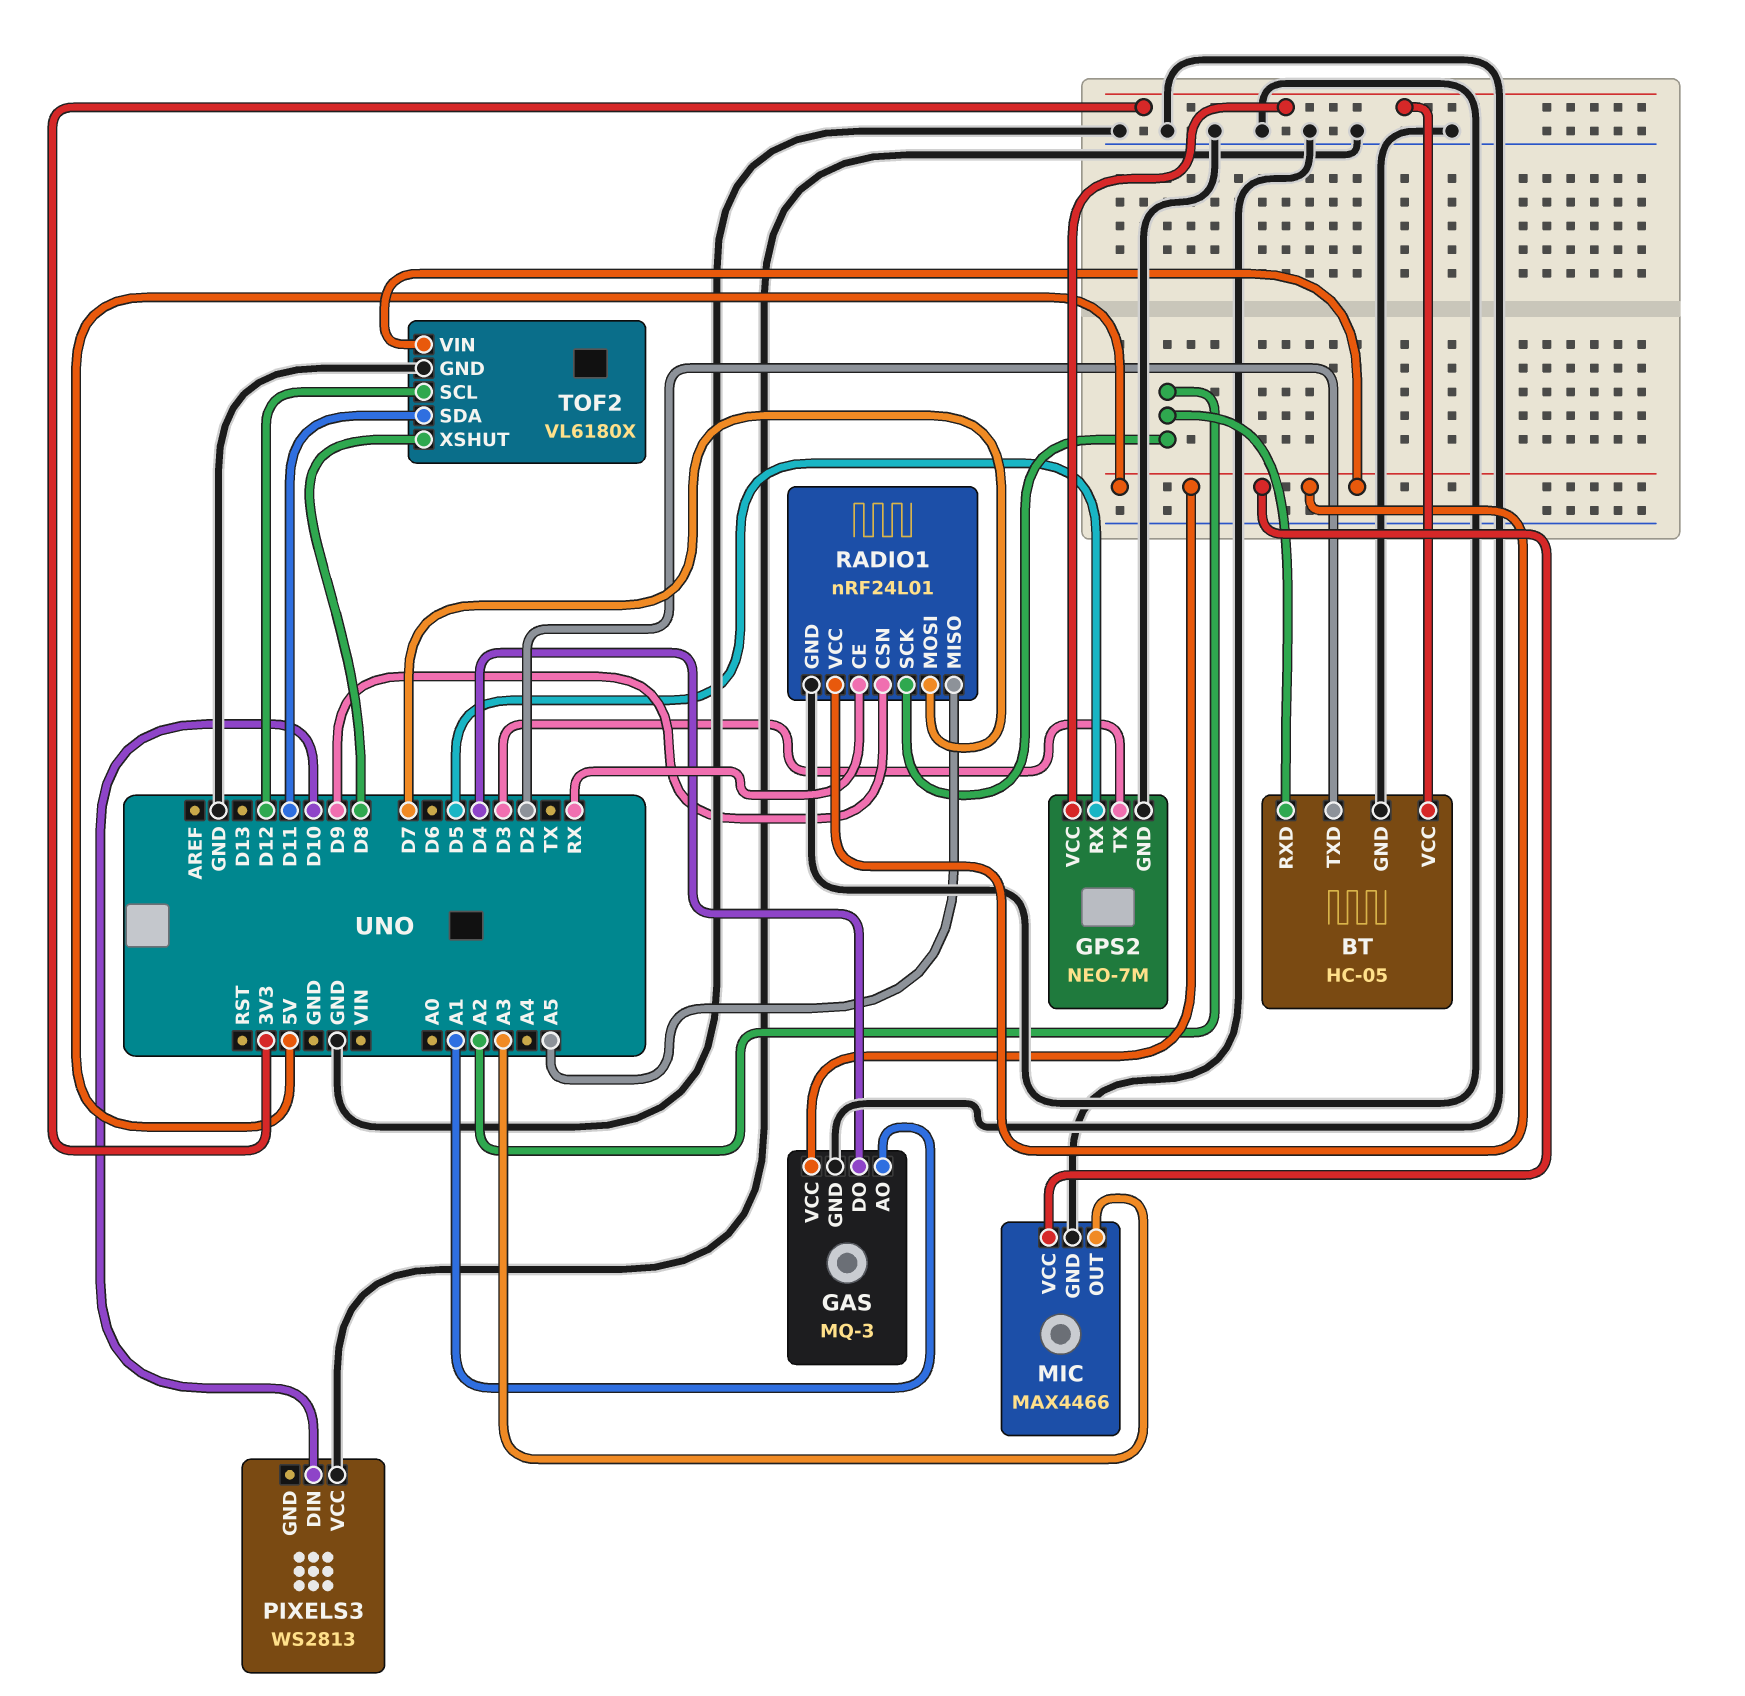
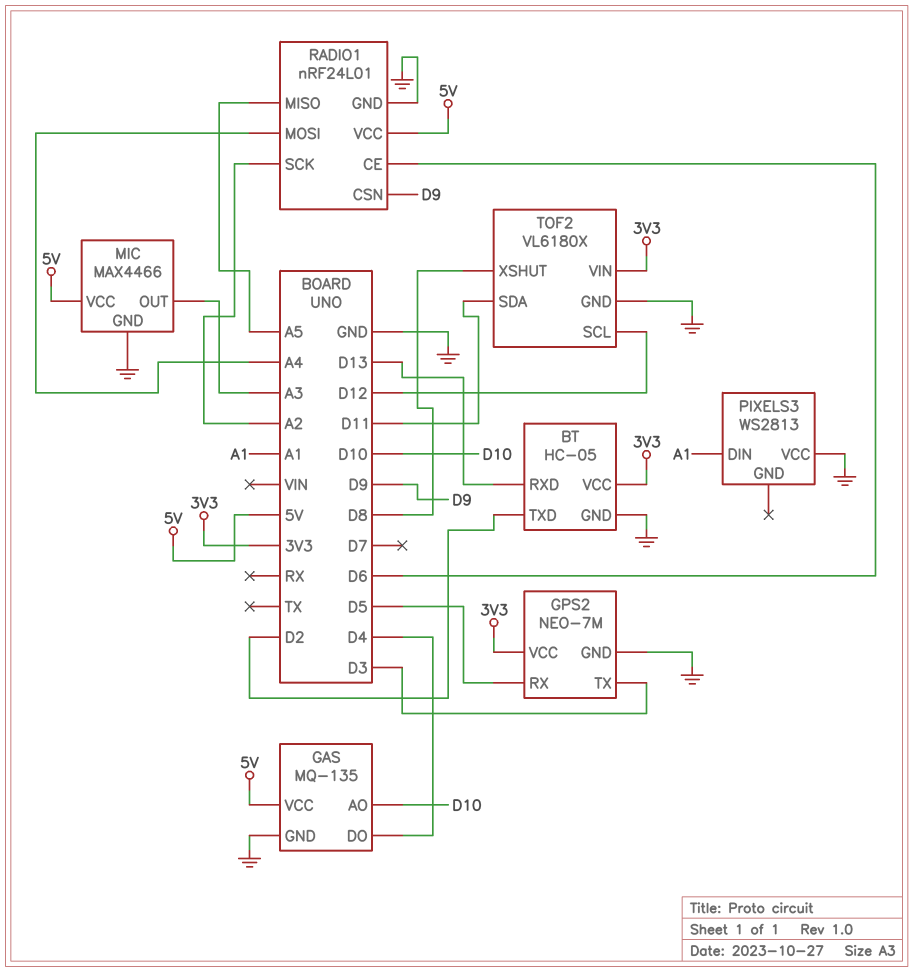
BT pin RXD: A2 -> D13
GAS: MQ-3 -> MQ-135
GAS pin AO: A1 -> D10
PIXELS3 pin DIN: D10 -> A1
RADIO1 pin CE: RX -> D6
RADIO1 pin MOSI: D7 -> A4
TOF2 pin VIN: 5V -> 3V3

